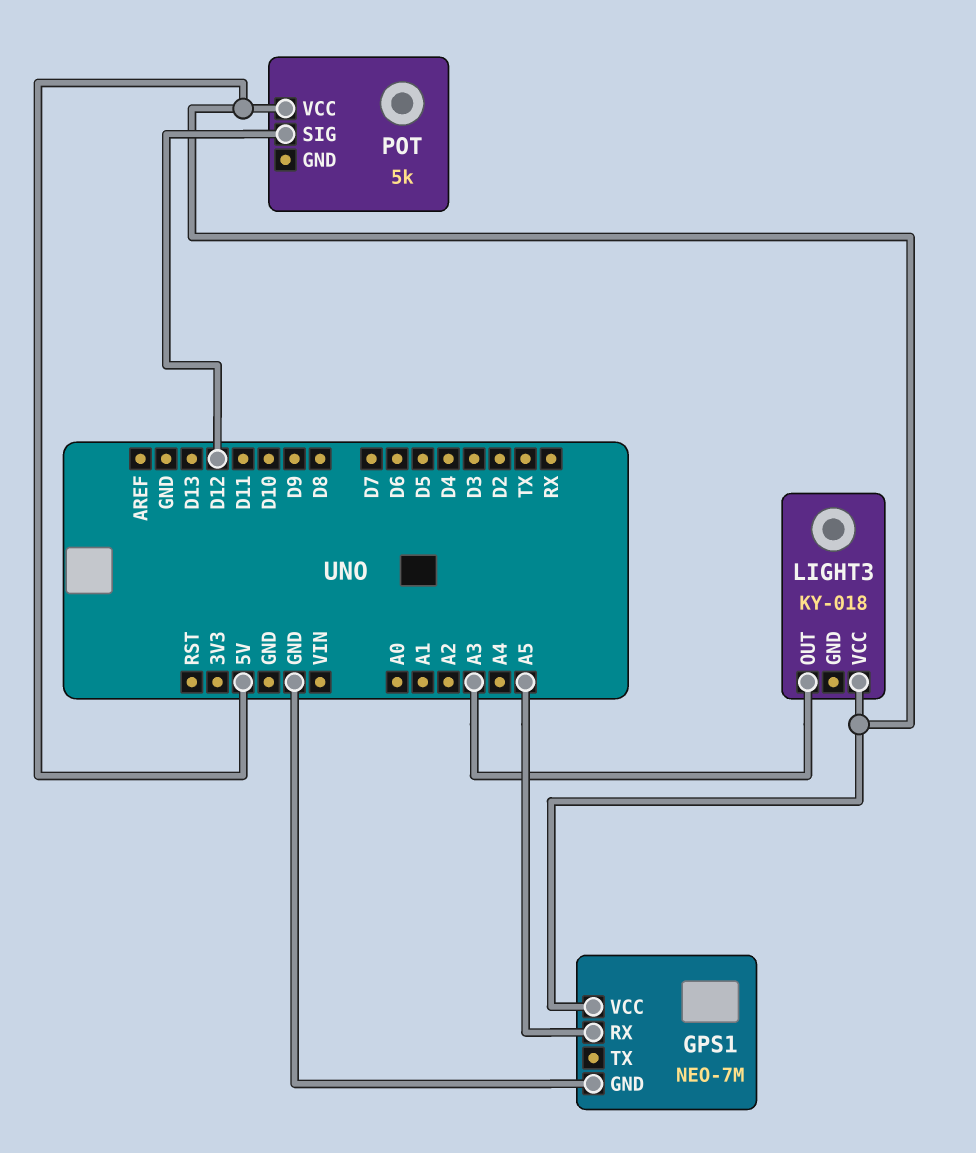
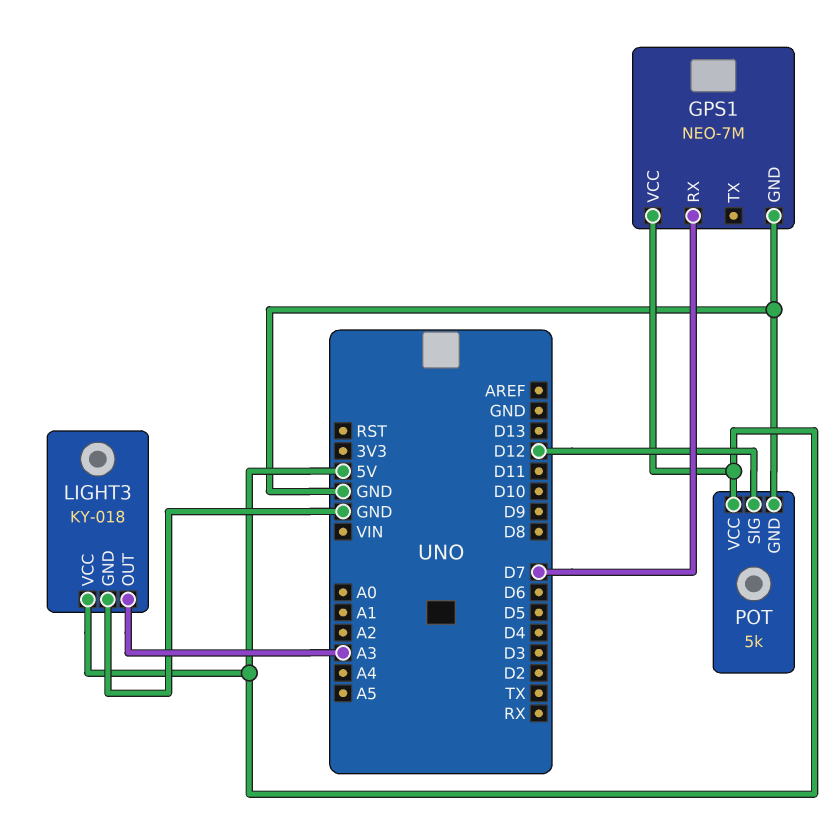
GPS1 pin RX: A5 -> D7
LIGHT3 pin GND: none -> GND
POT pin GND: none -> GND

